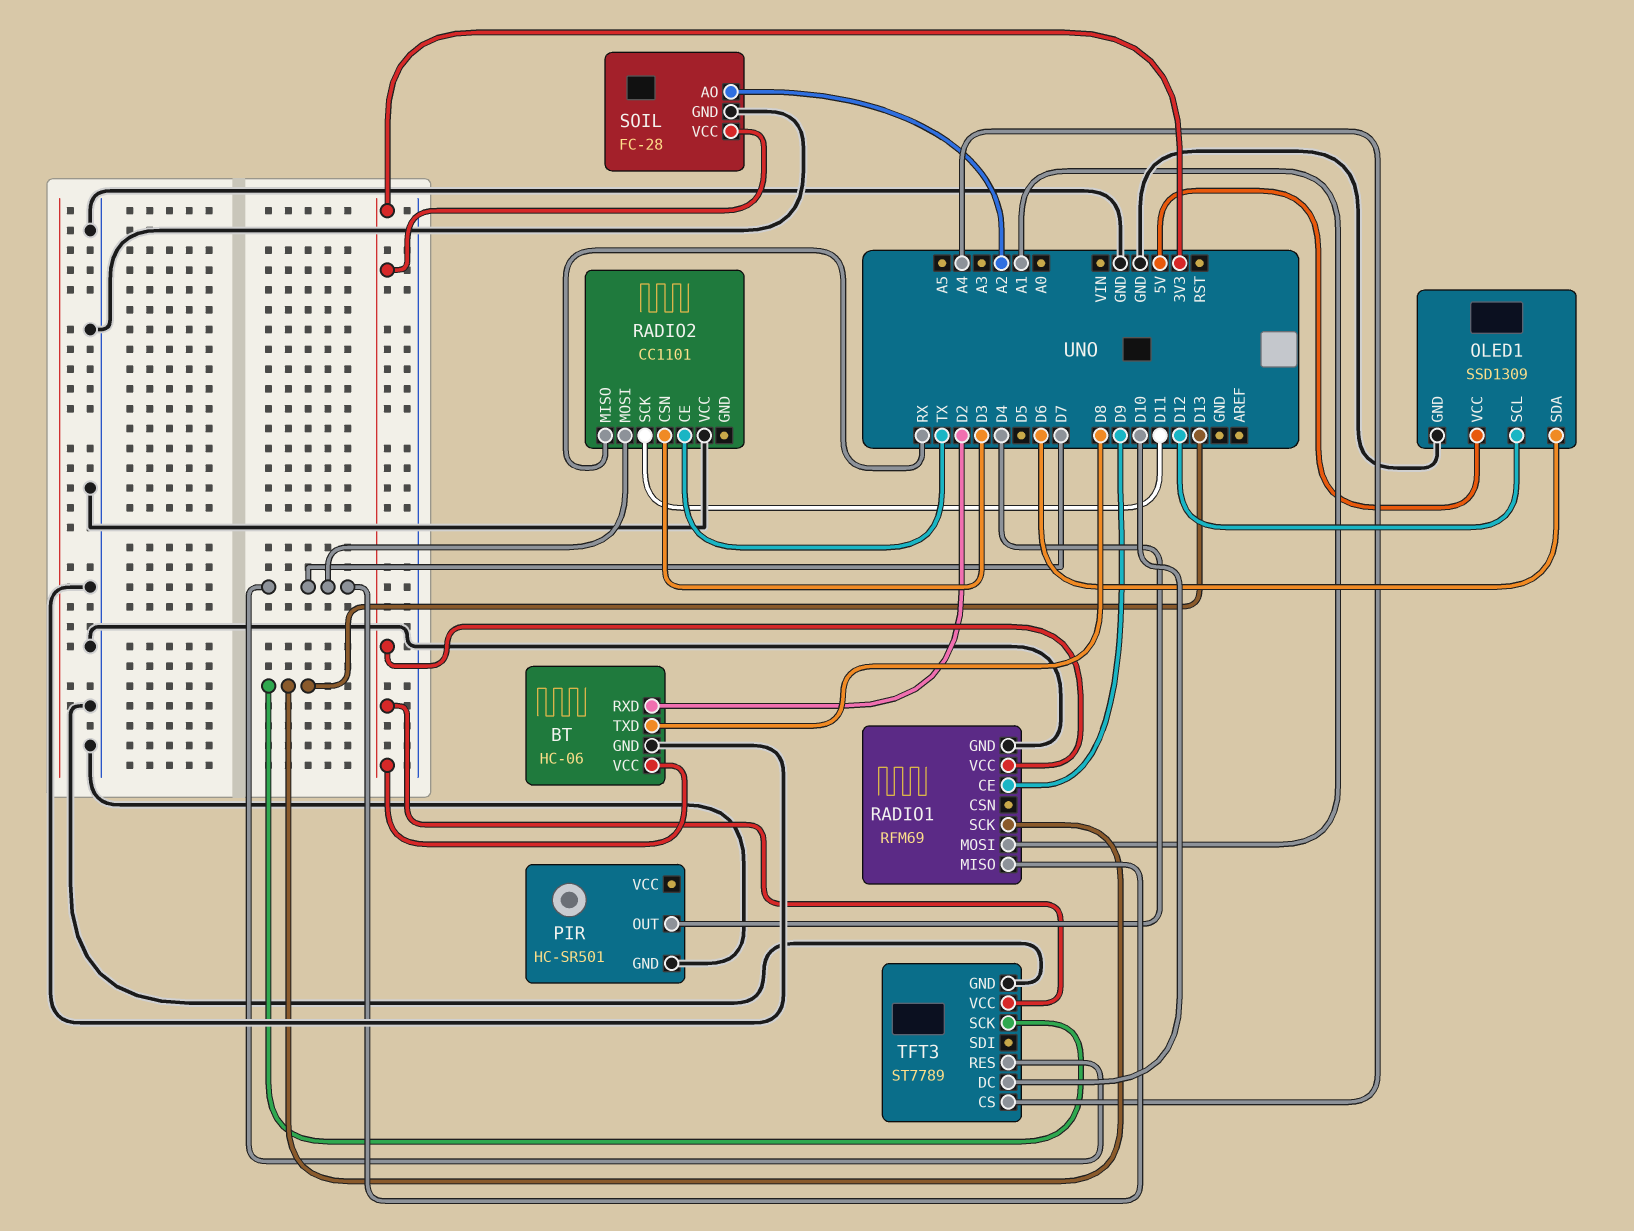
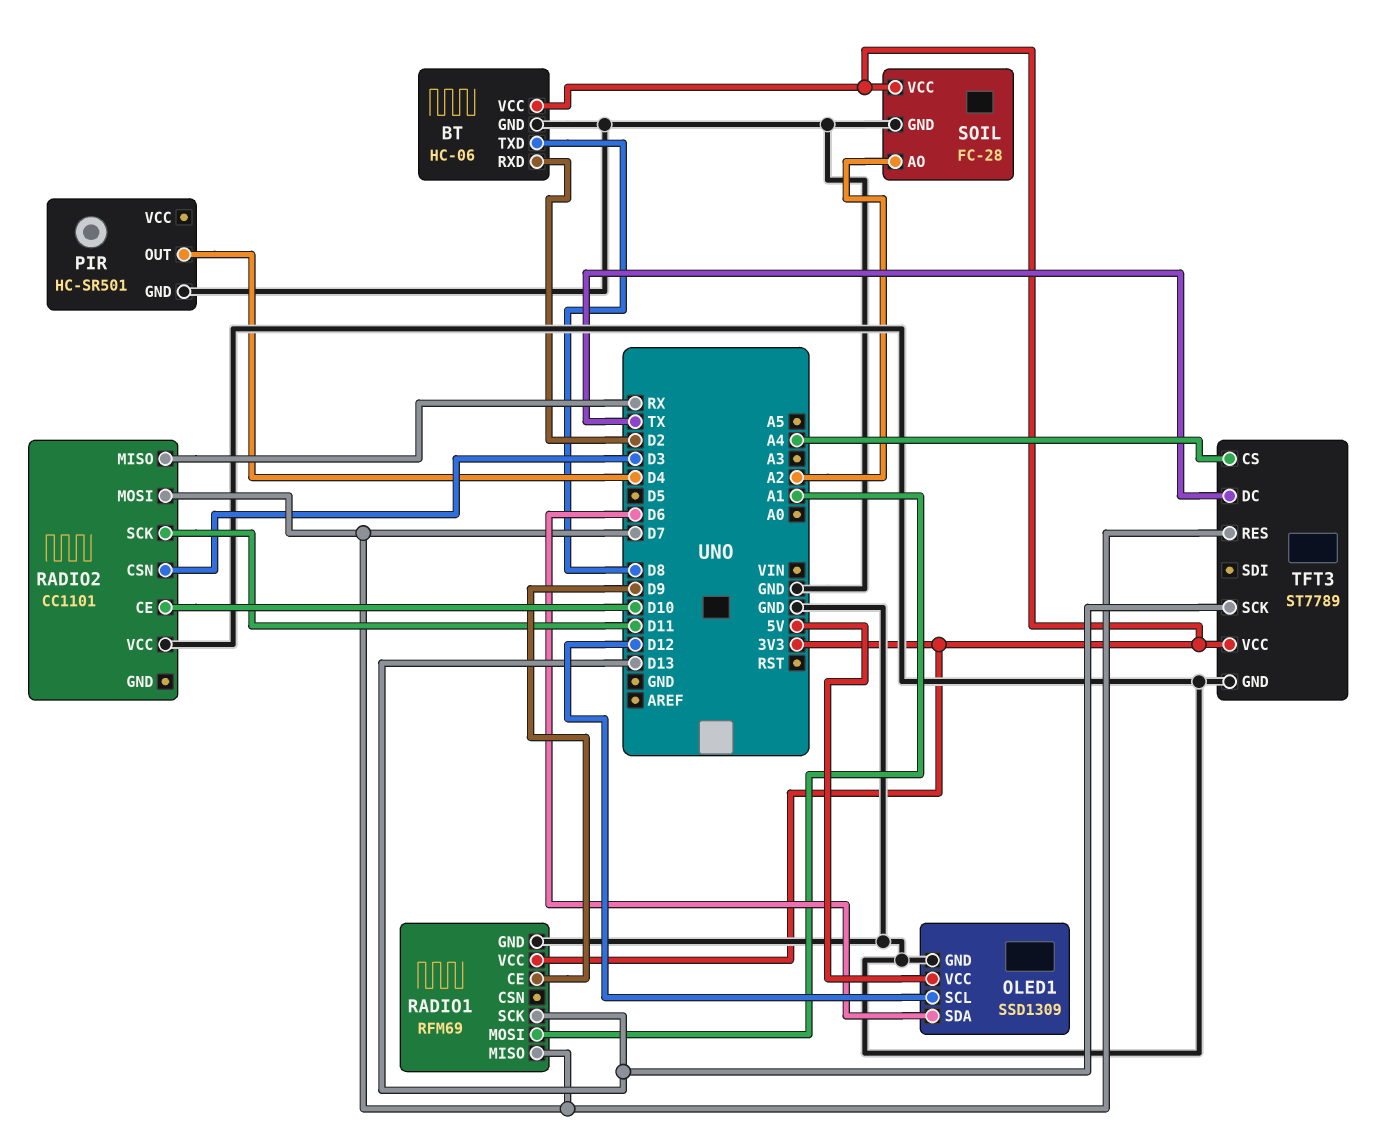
RADIO2 pin CE: TX -> D10
TFT3 pin DC: D10 -> TX

